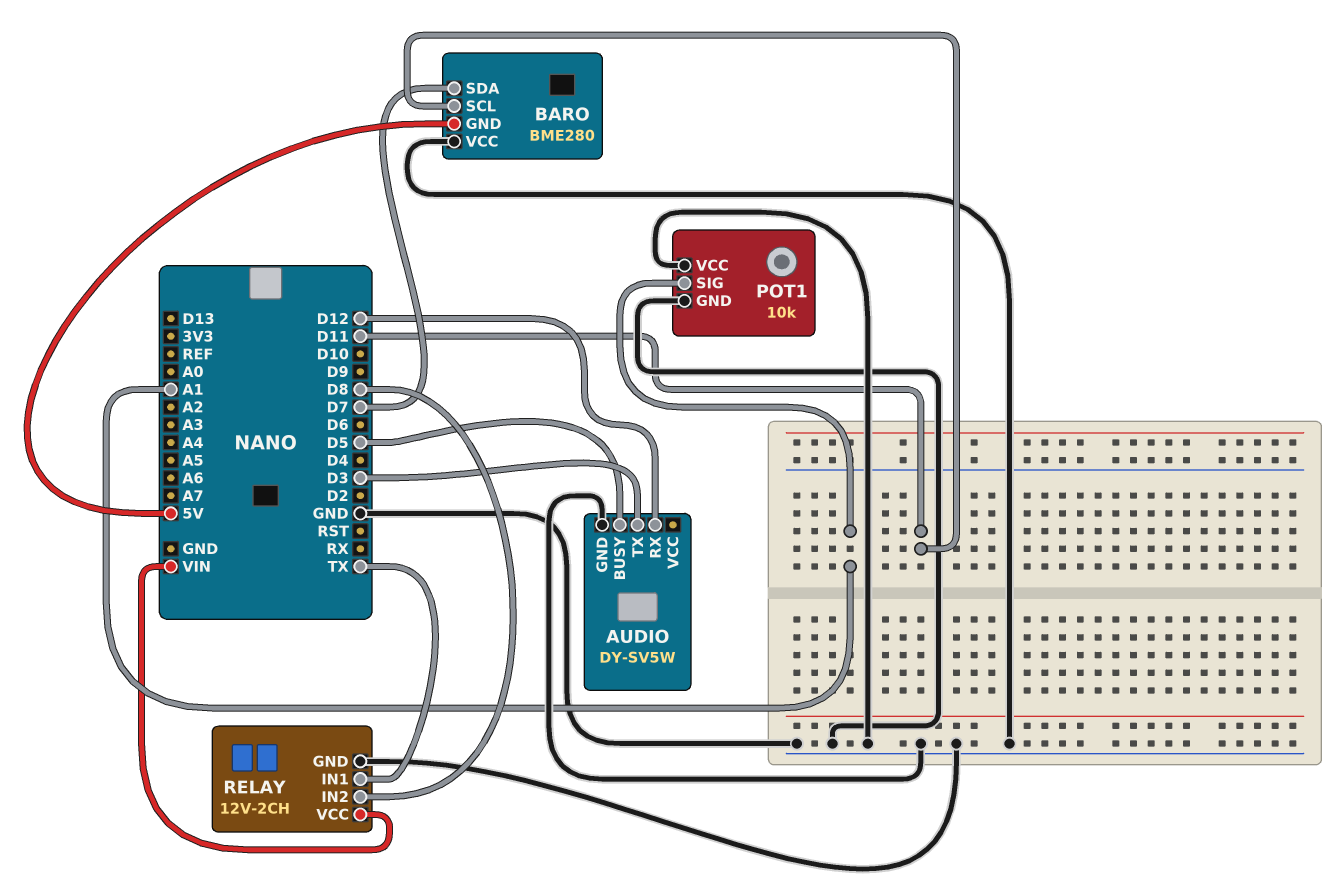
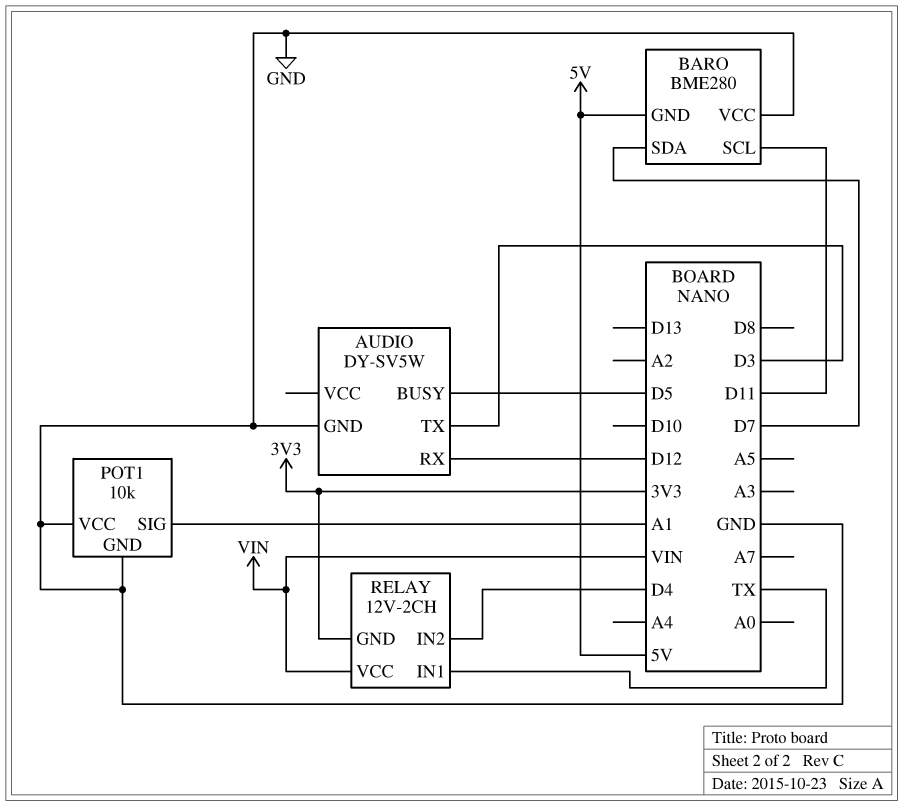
RELAY pin GND: GND -> 3V3
RELAY pin IN2: D8 -> D4

